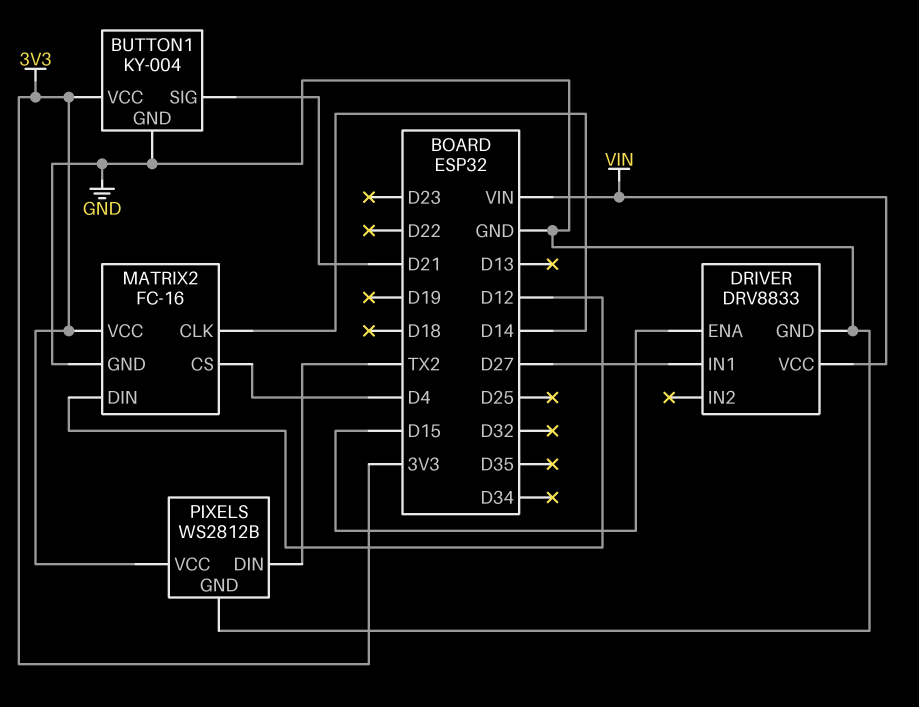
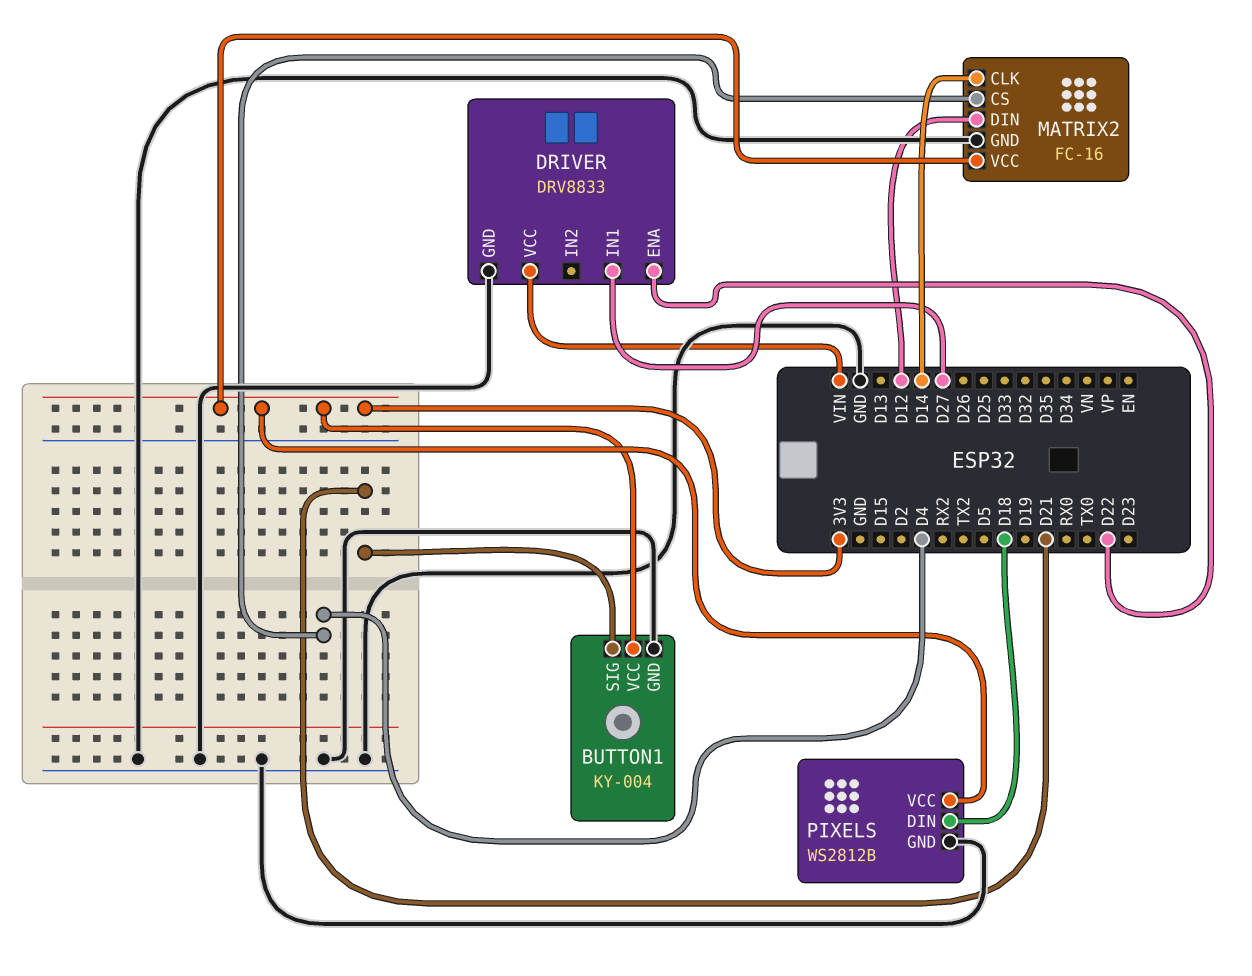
DRIVER pin ENA: D15 -> D22
PIXELS pin DIN: TX2 -> D18

